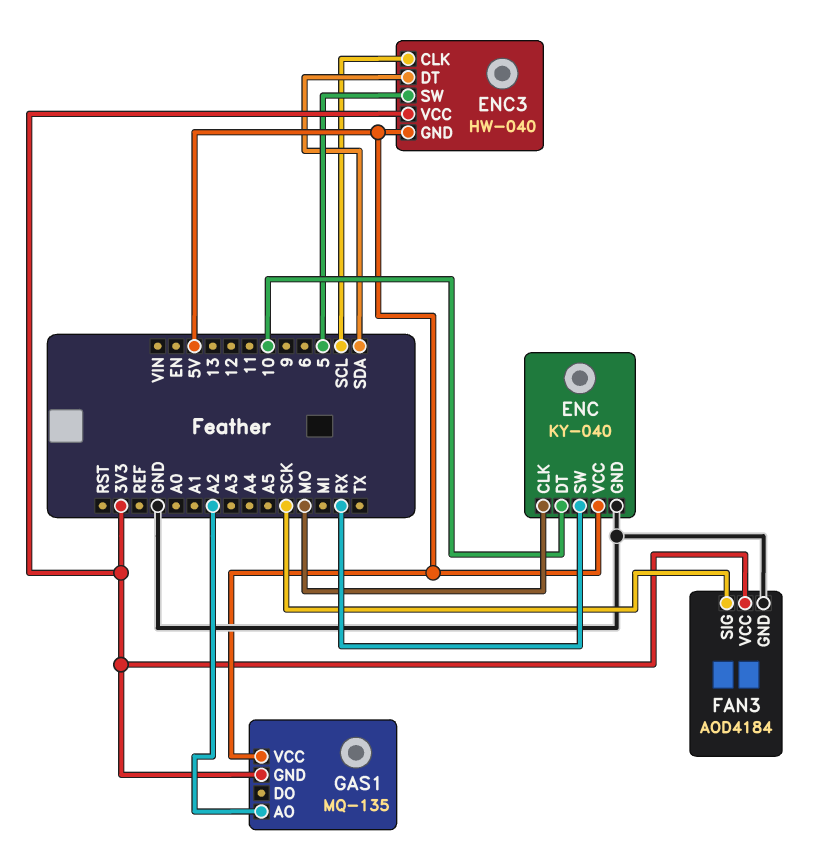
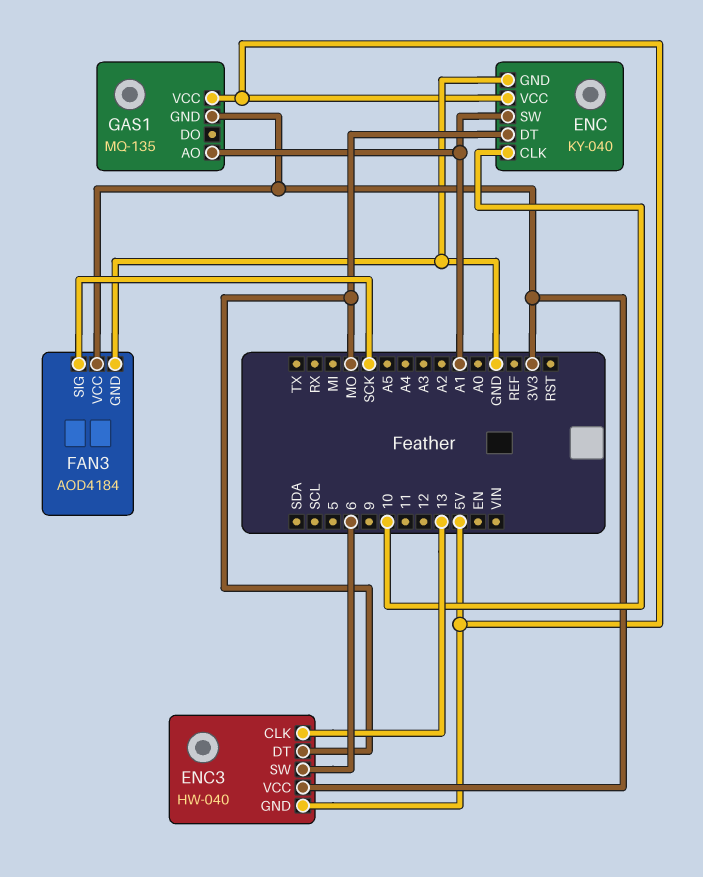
ENC pin CLK: MO -> 10
ENC pin DT: 10 -> MO
ENC pin SW: RX -> A1
ENC3 pin CLK: SCL -> 13
ENC3 pin DT: SDA -> MO
ENC3 pin SW: 5 -> 6
GAS1 pin AO: A2 -> A1

